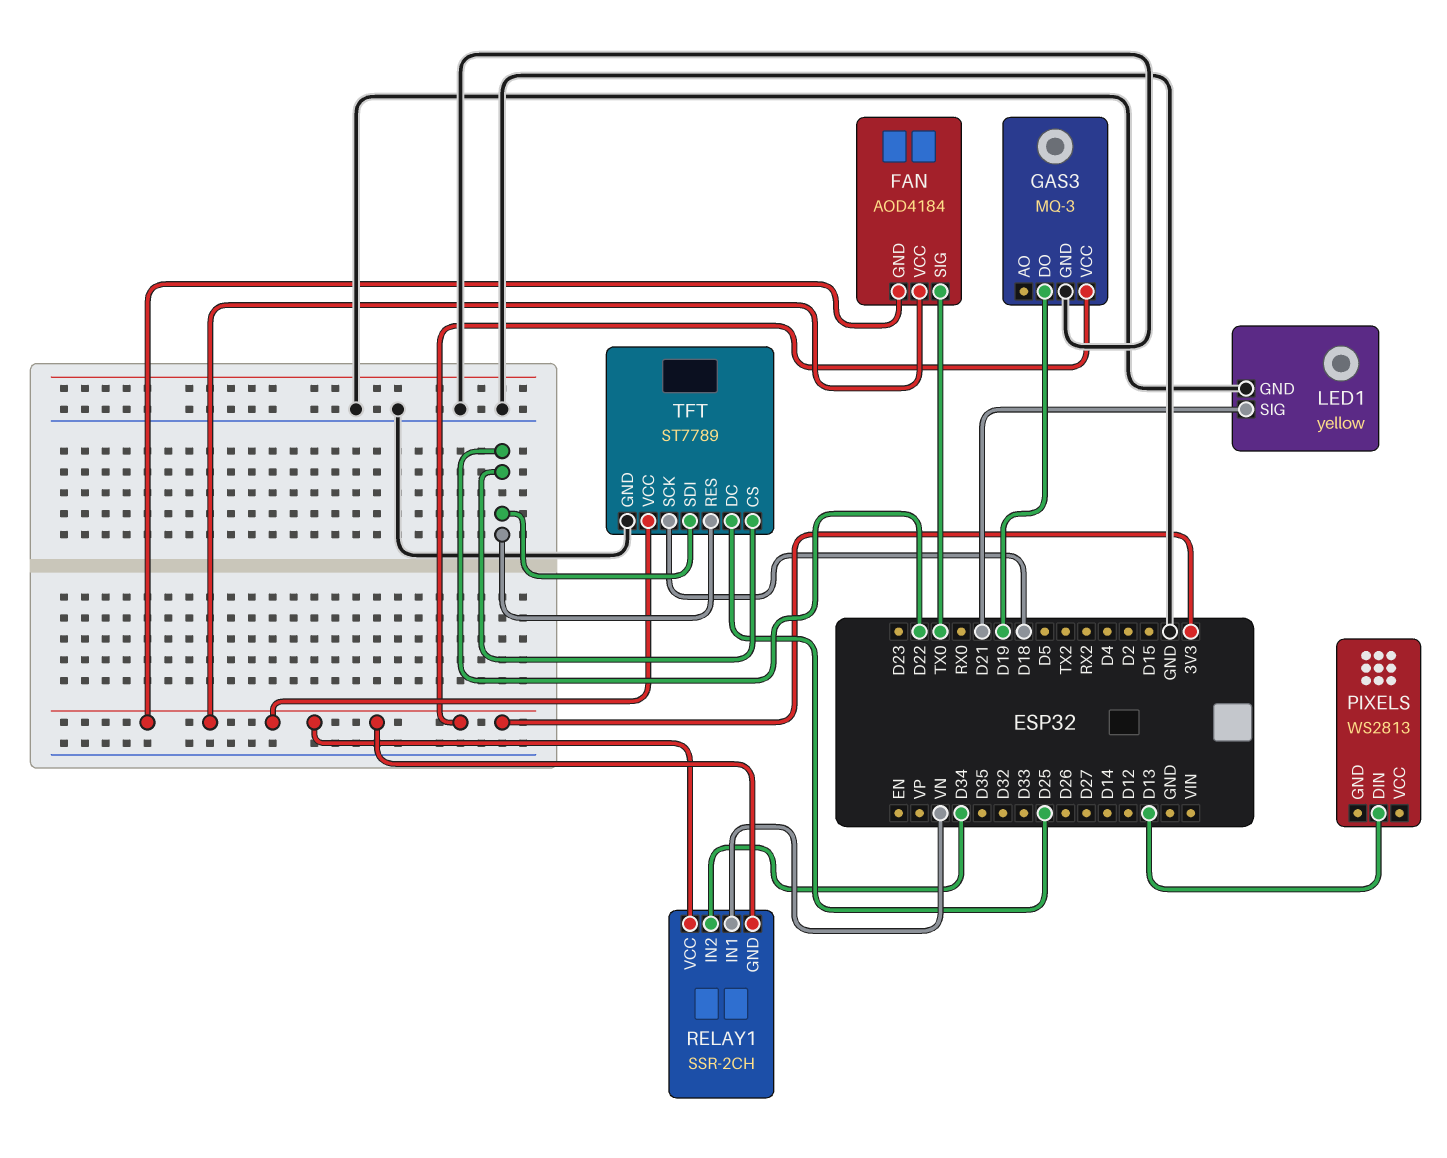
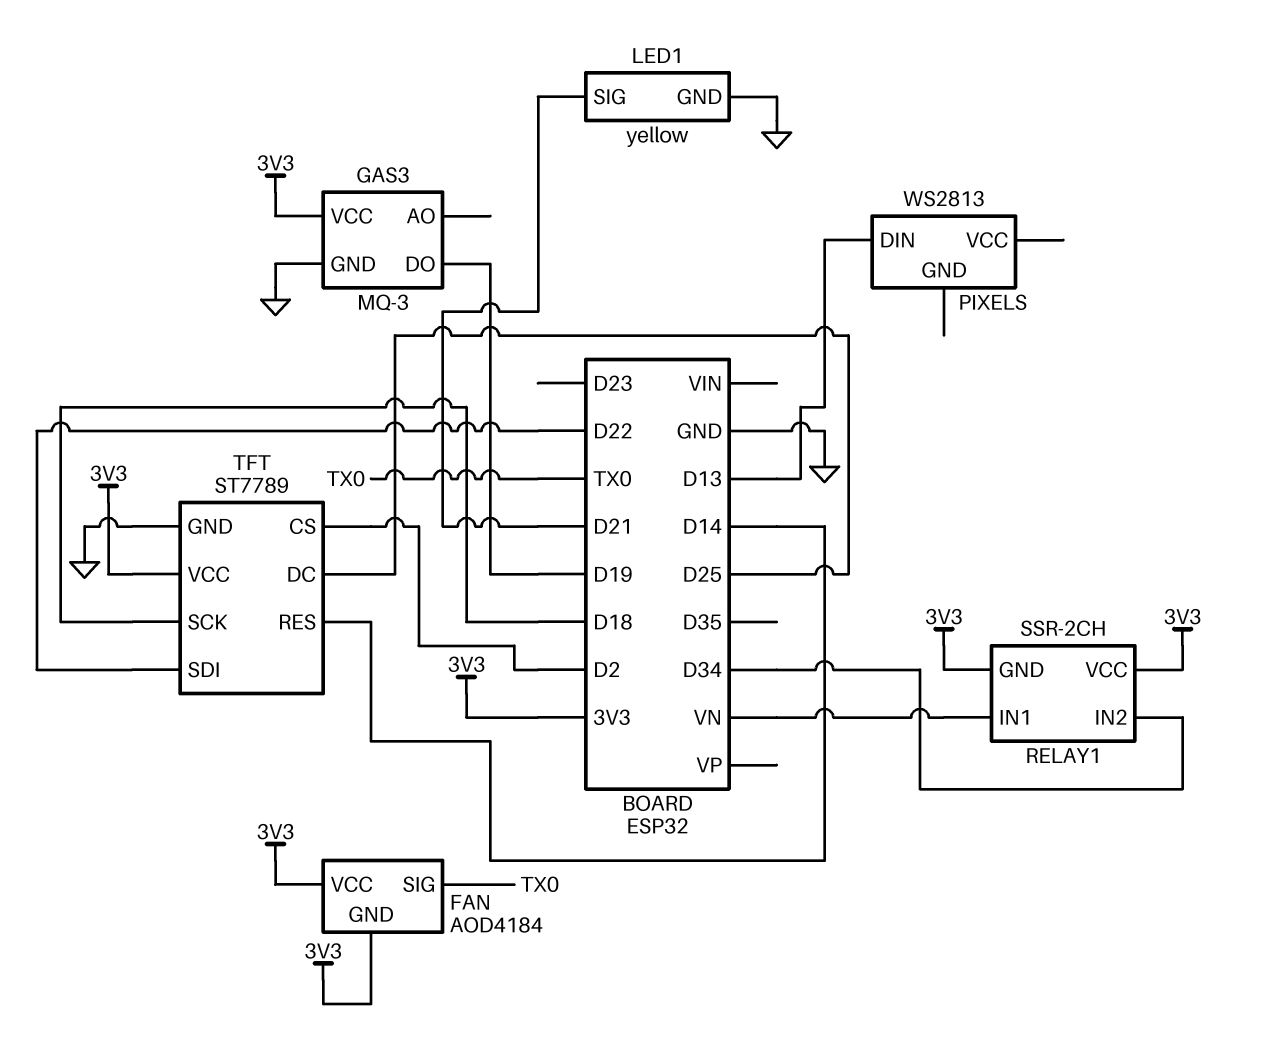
TFT pin CS: D22 -> D2
TFT pin RES: D22 -> D14

